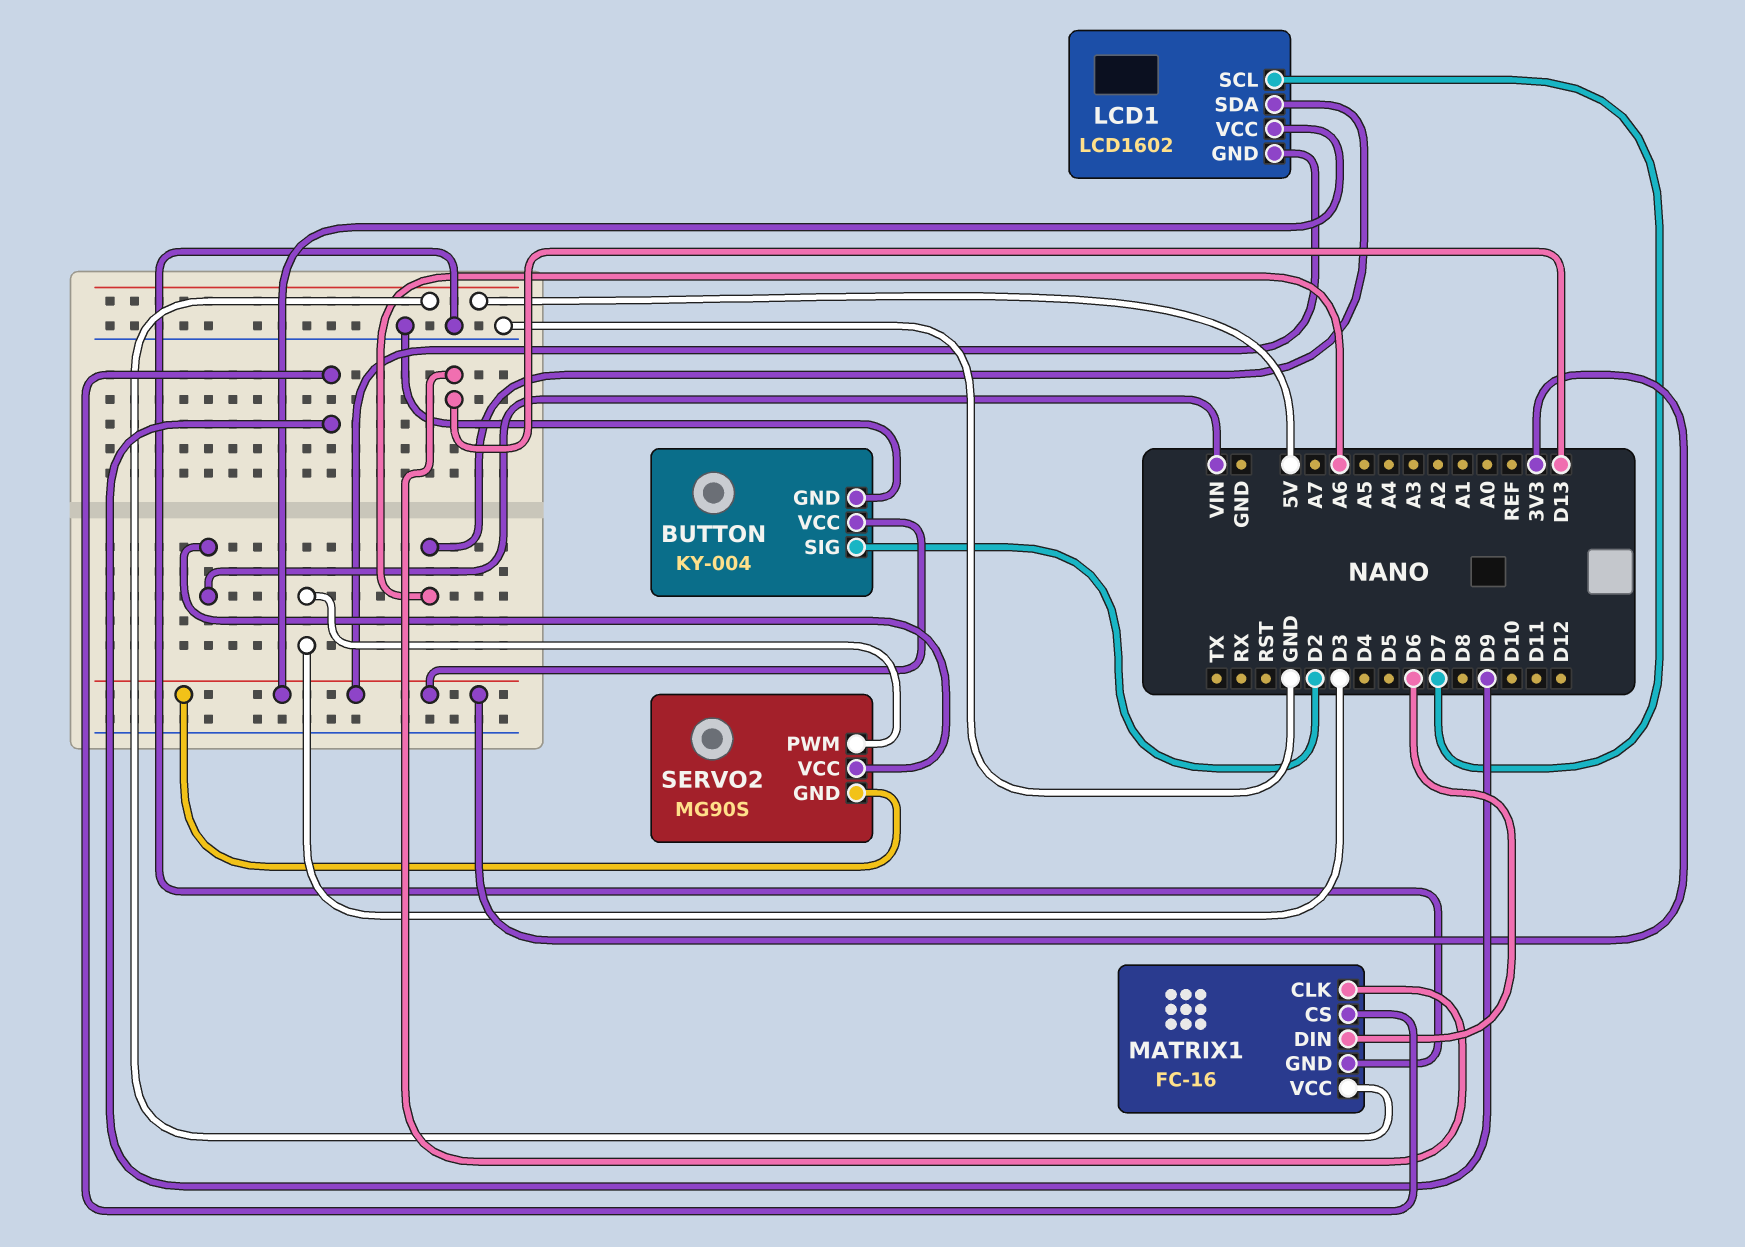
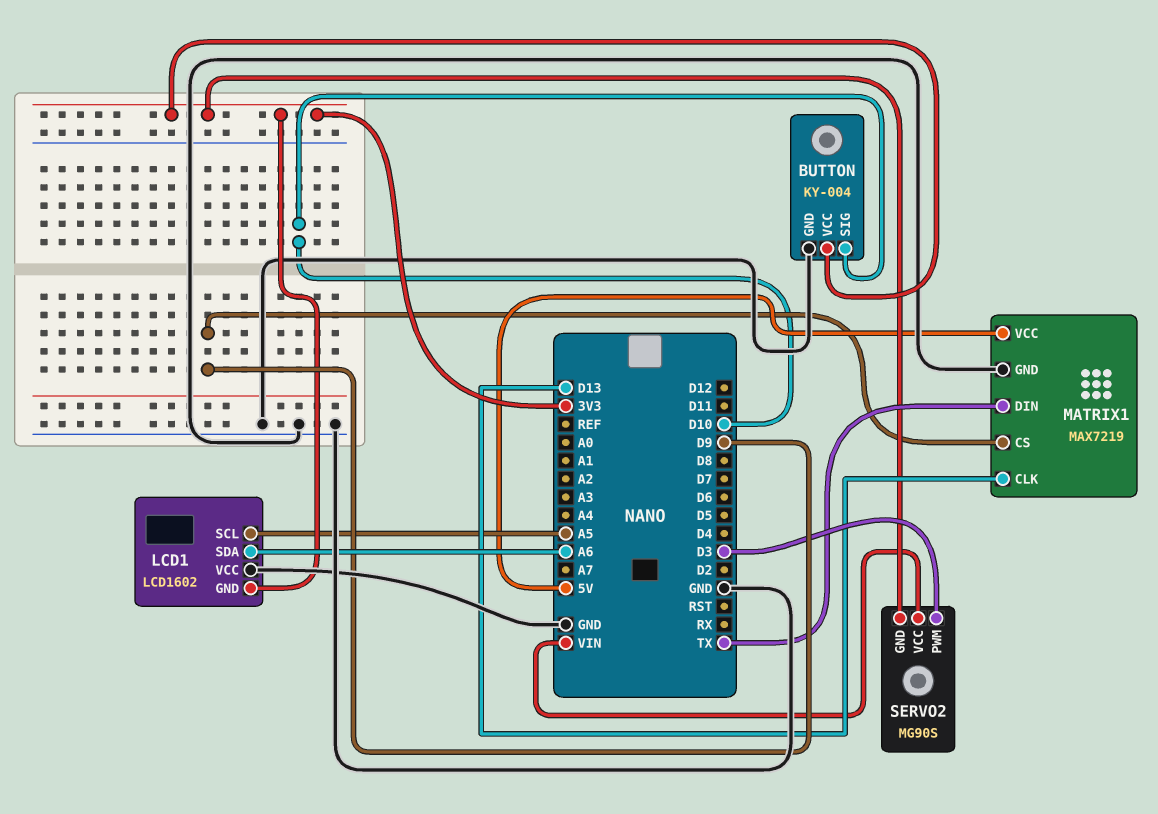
BUTTON pin SIG: D2 -> D10
LCD1 pin SCL: D7 -> A5
LCD1 pin VCC: 3V3 -> GND
MATRIX1: FC-16 -> MAX7219
MATRIX1 pin DIN: D6 -> TX

